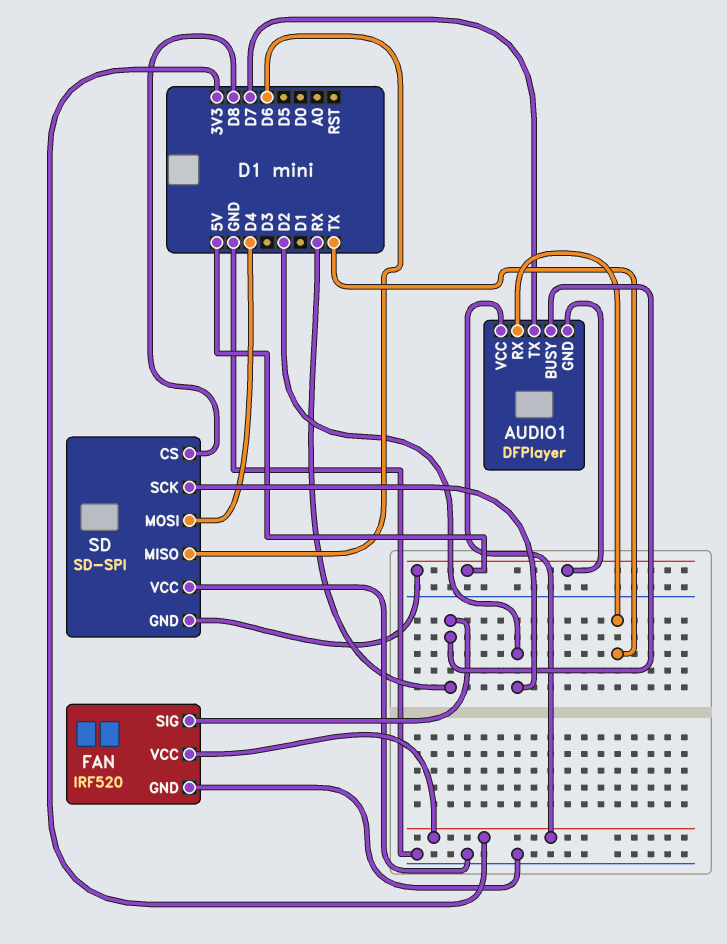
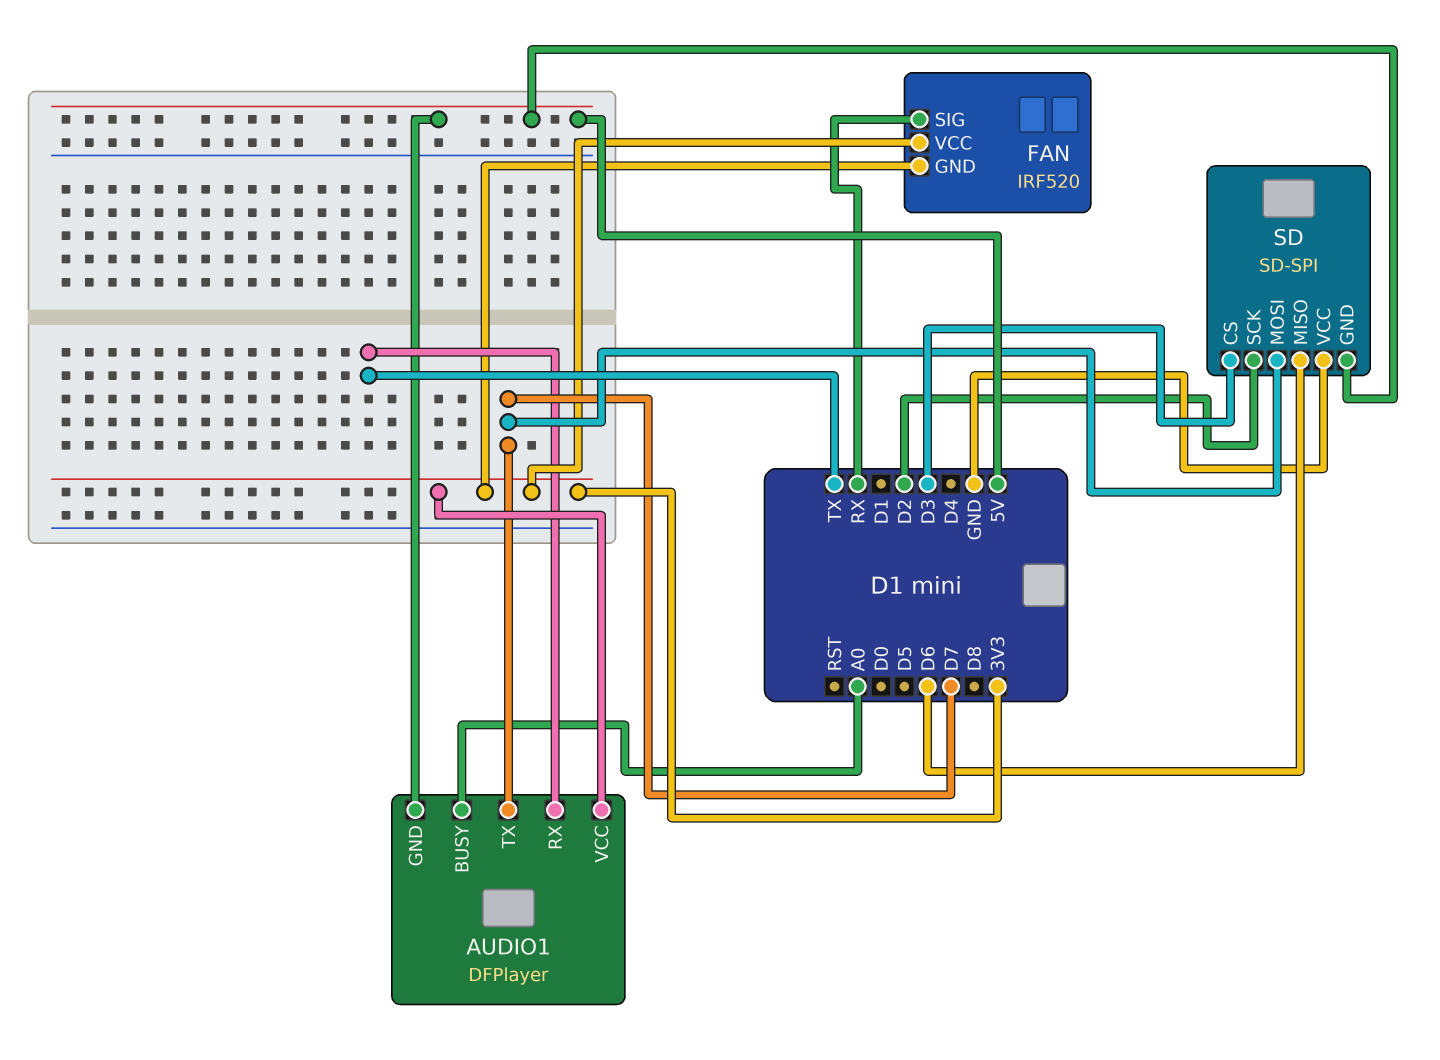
AUDIO1 pin BUSY: RX -> A0
FAN pin GND: GND -> 3V3
SD pin CS: D8 -> D3
SD pin MOSI: D4 -> D7

